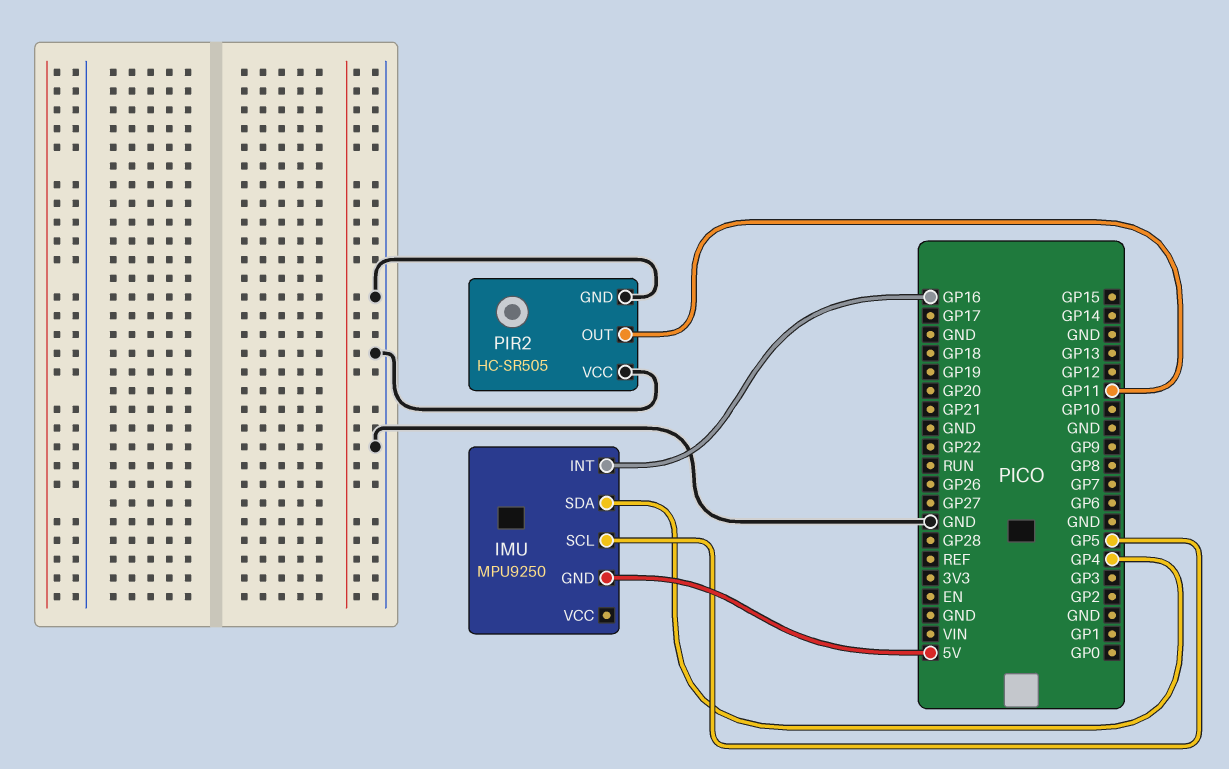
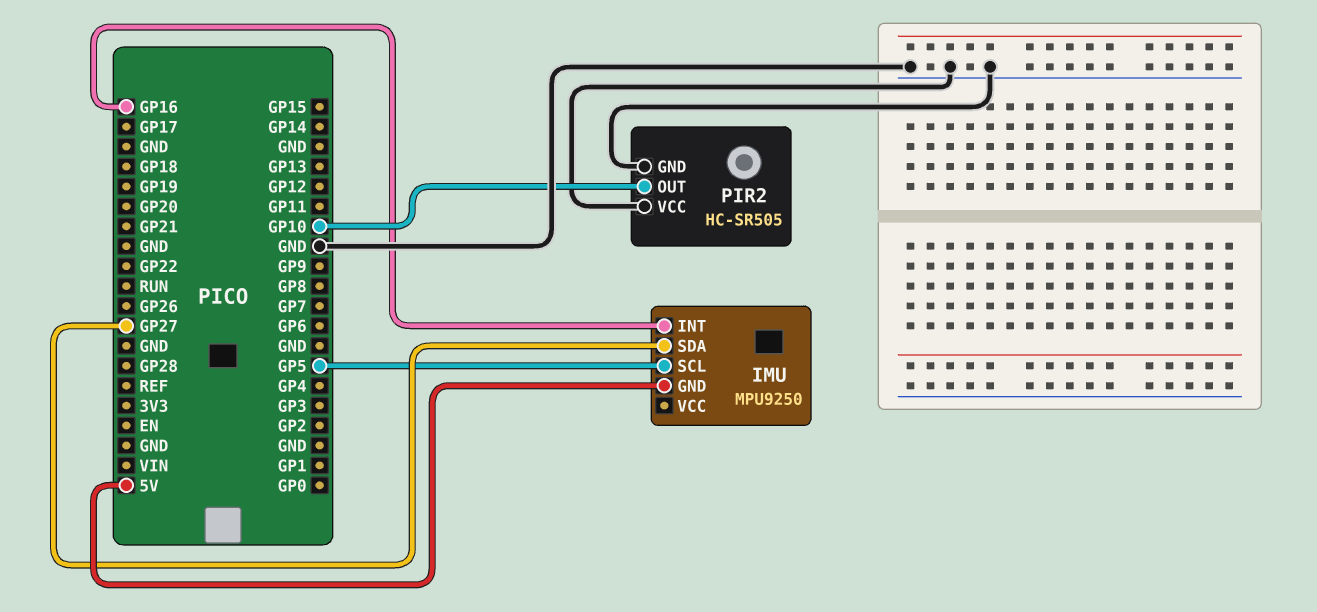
IMU pin SDA: GP4 -> GP27
PIR2 pin OUT: GP11 -> GP10

